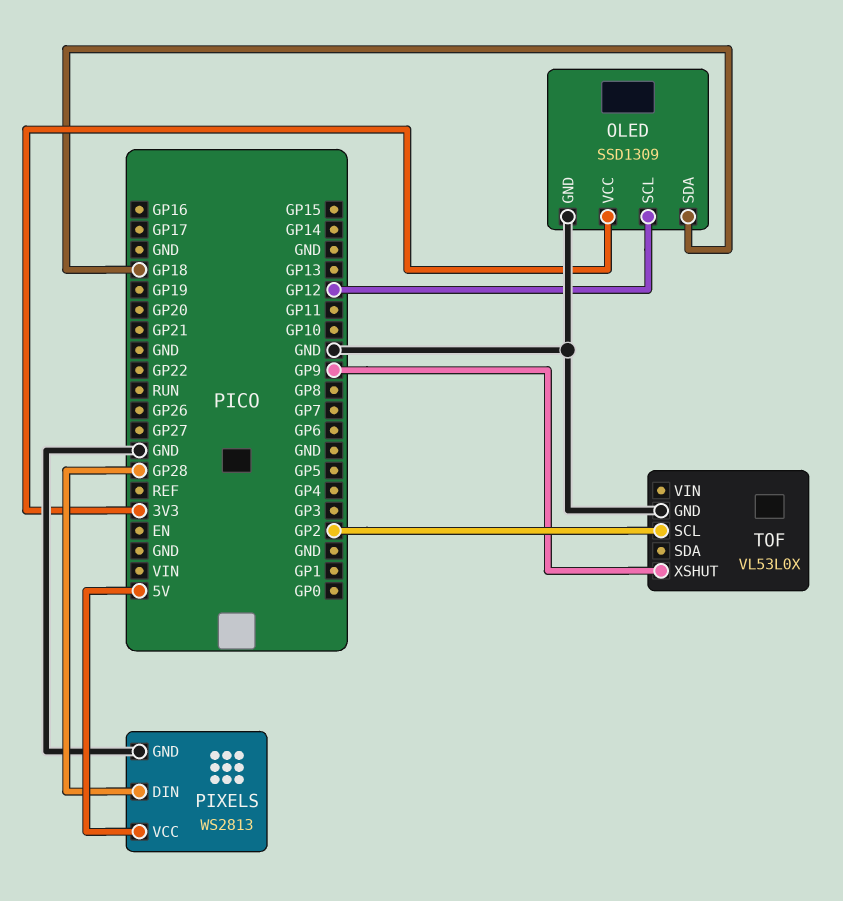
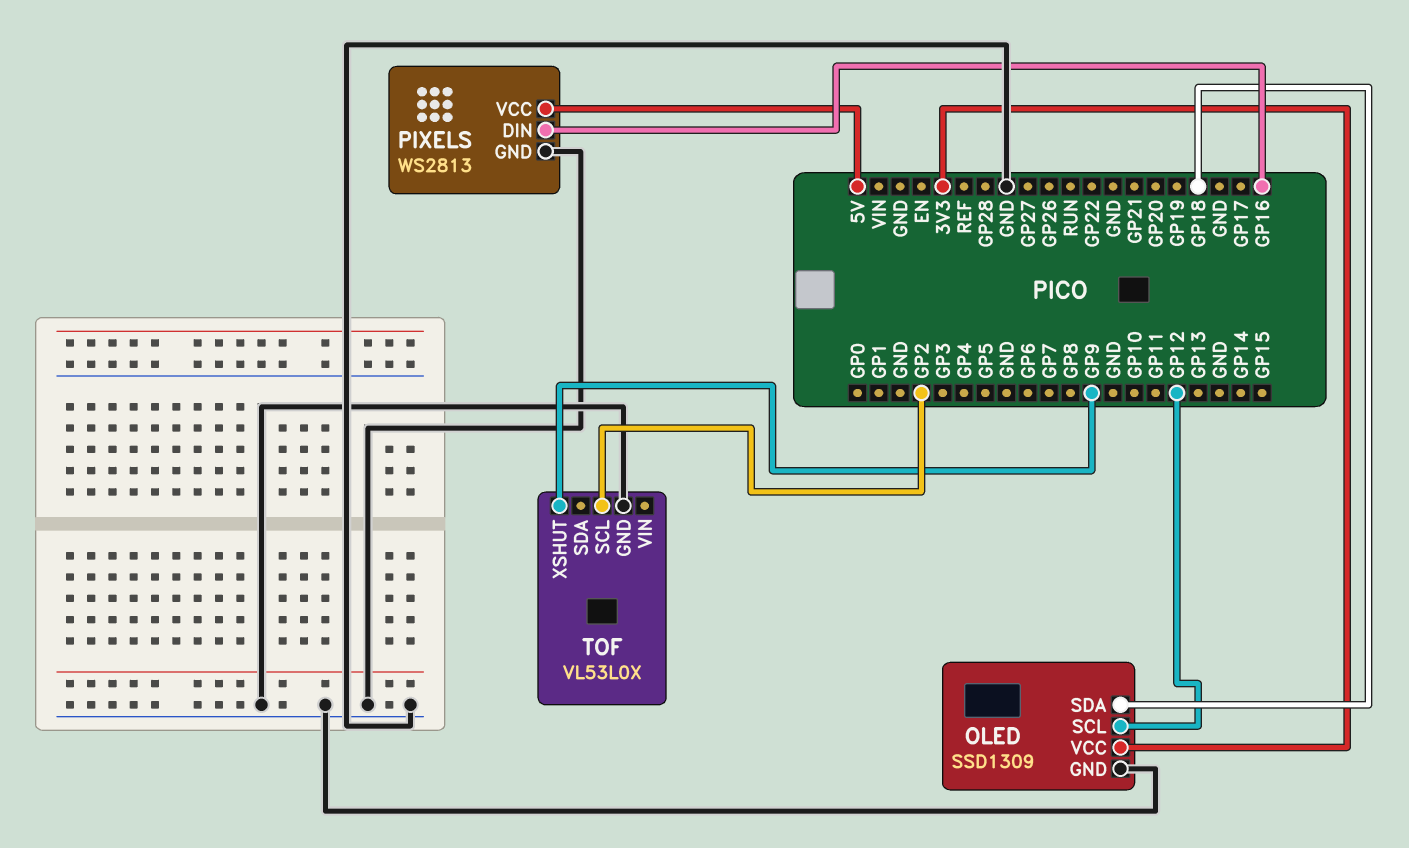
PIXELS pin DIN: GP28 -> GP16

